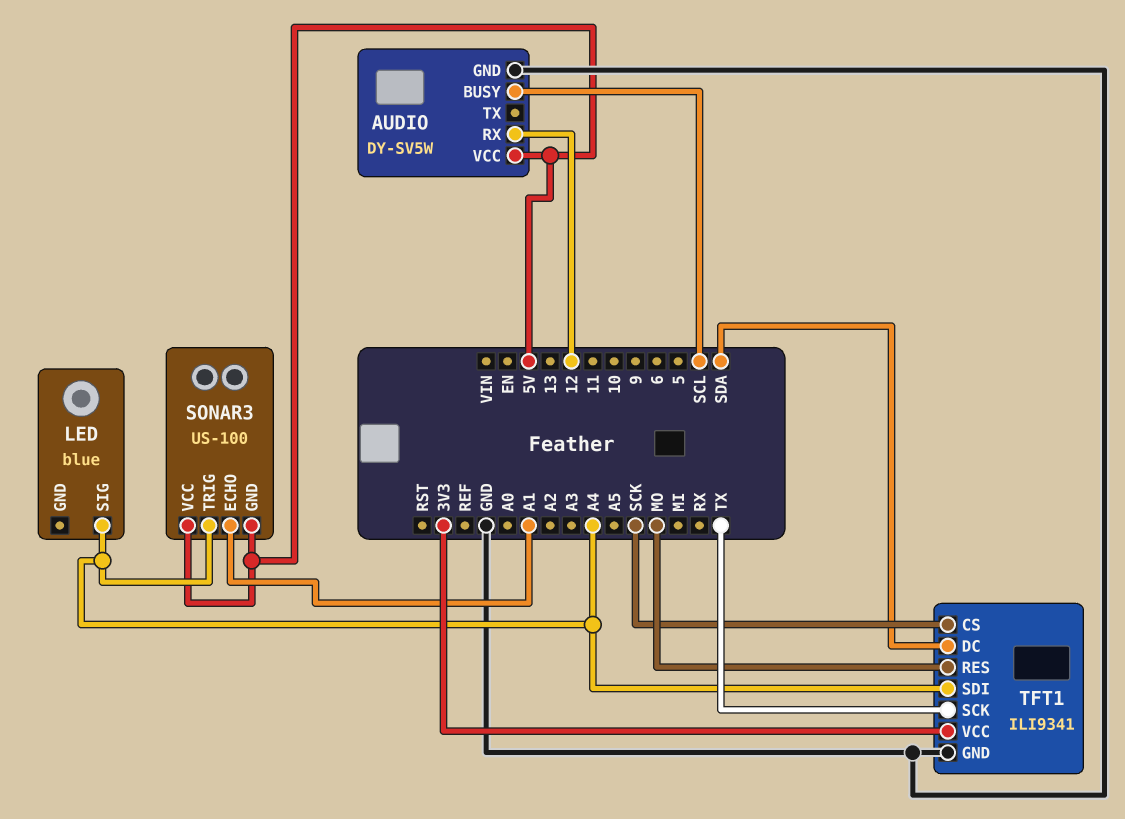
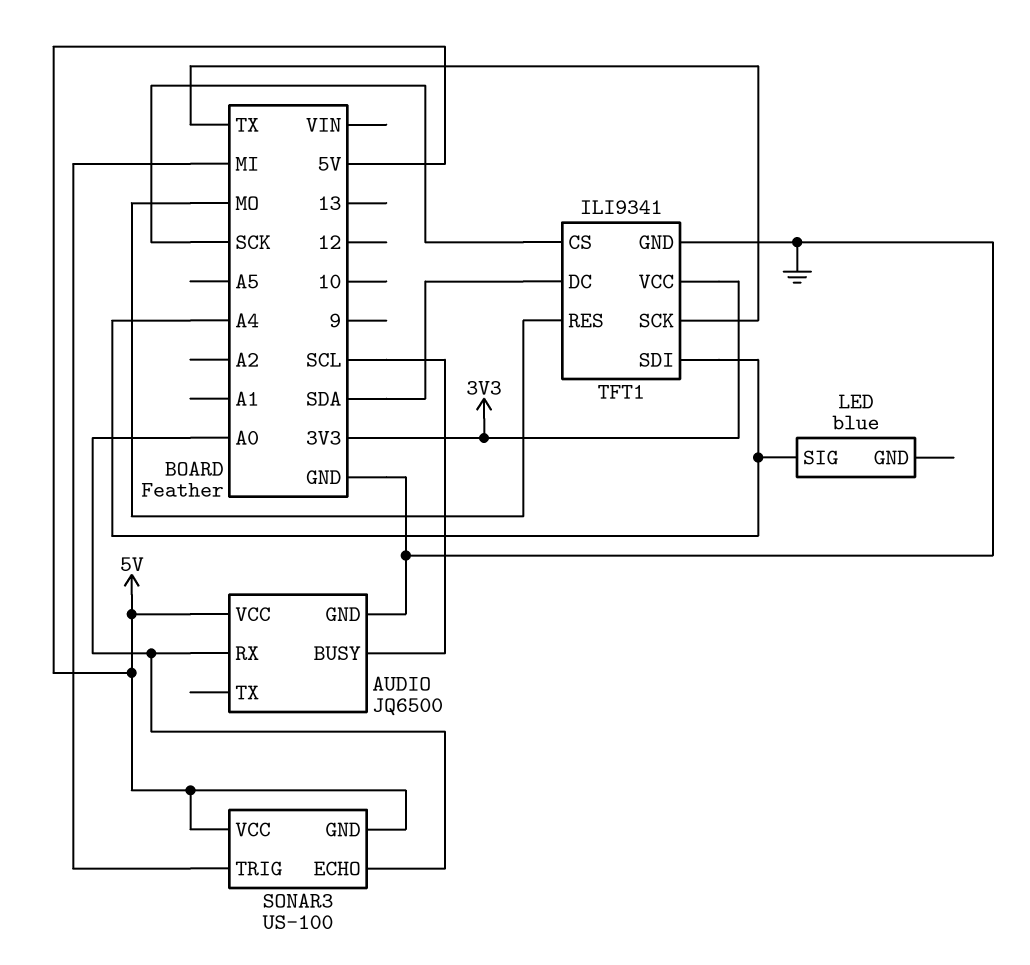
AUDIO: DY-SV5W -> JQ6500
AUDIO pin RX: 12 -> A0
SONAR3 pin ECHO: A1 -> A0
SONAR3 pin TRIG: A4 -> MI

